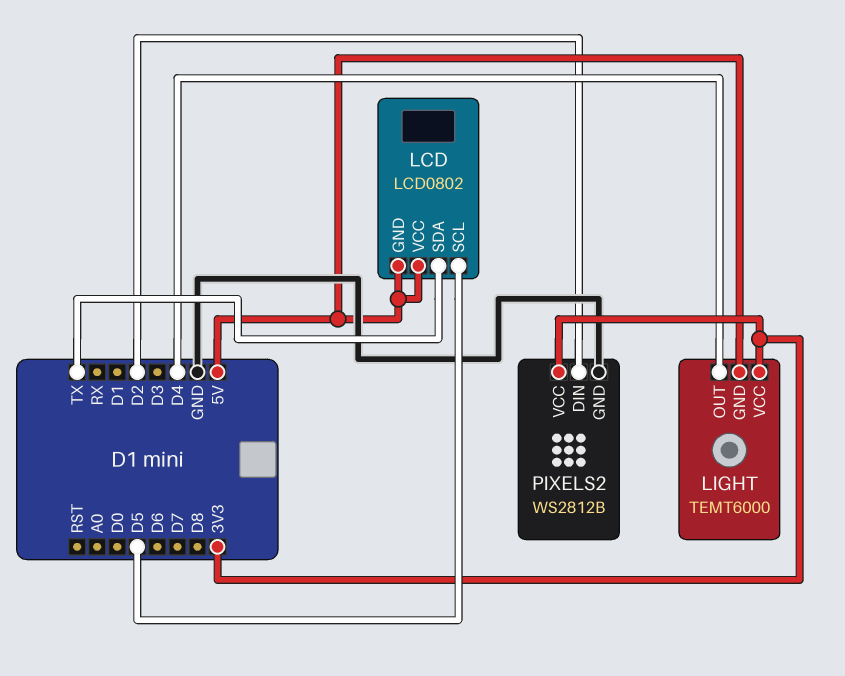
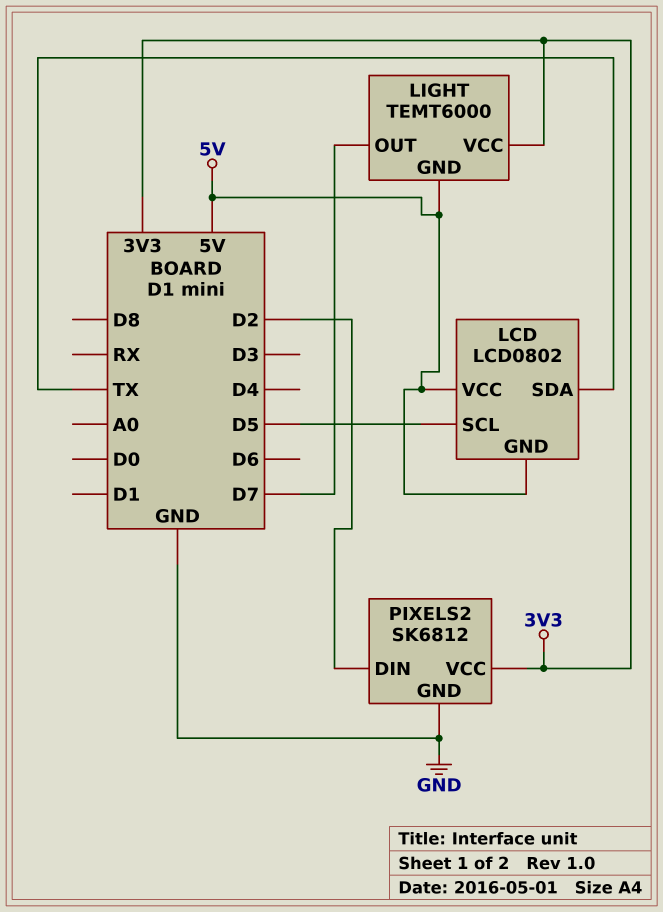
LIGHT pin OUT: D4 -> D7
PIXELS2: WS2812B -> SK6812

